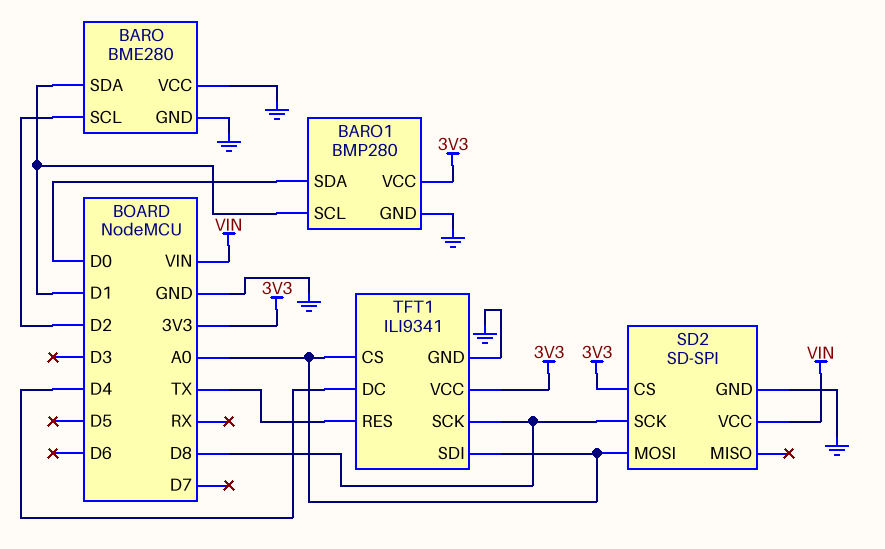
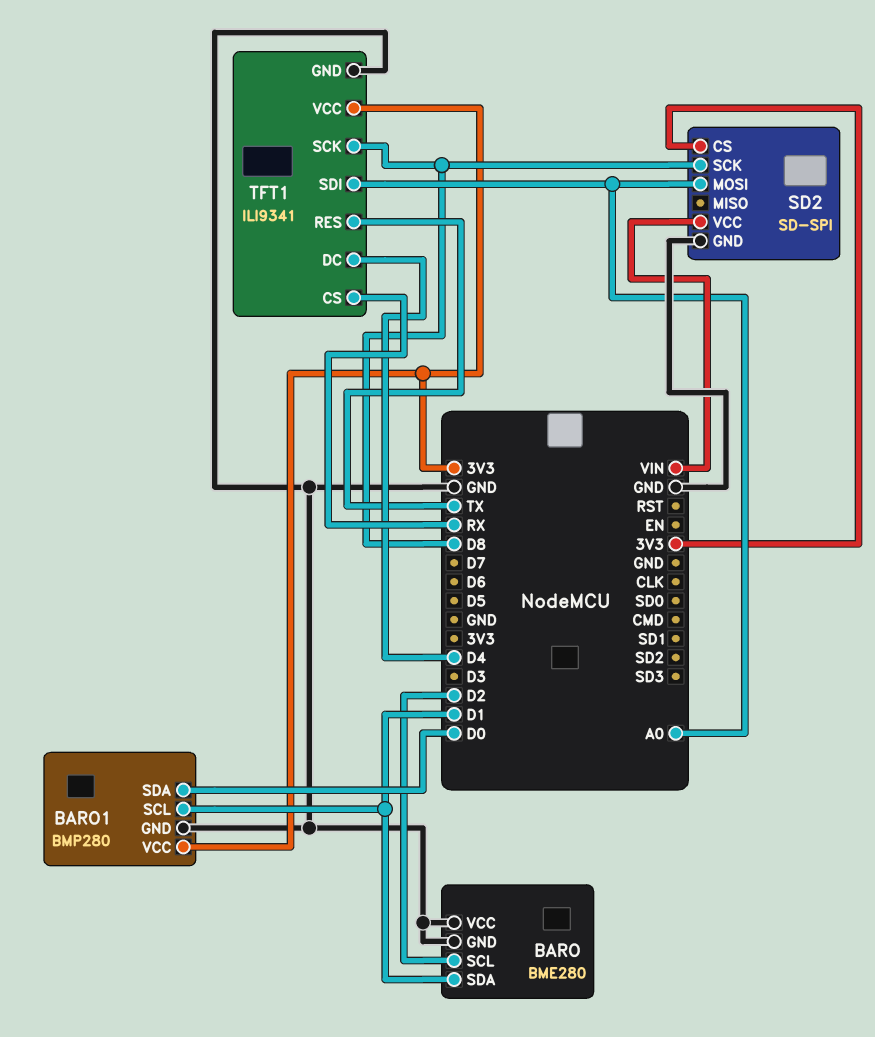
TFT1 pin CS: A0 -> RX

